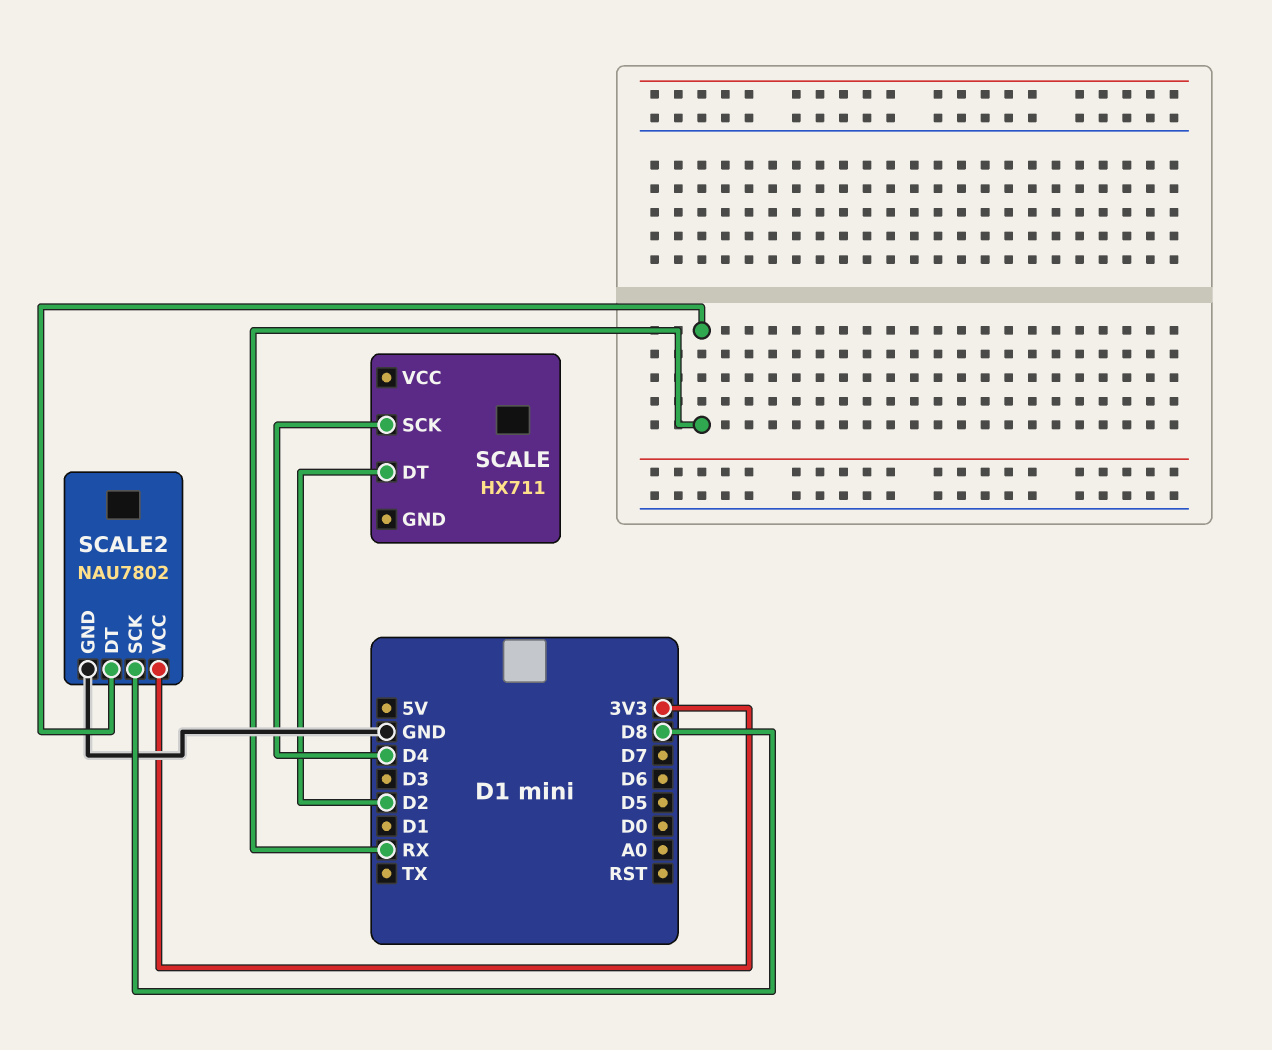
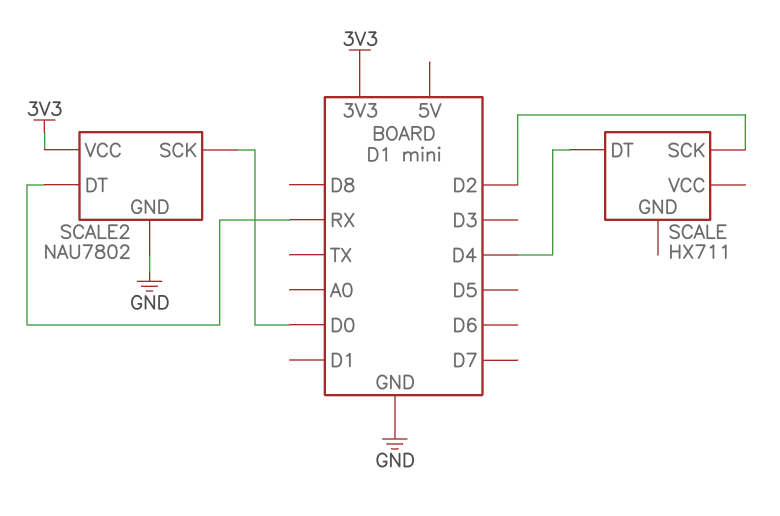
SCALE pin DT: D2 -> D4
SCALE pin SCK: D4 -> D2
SCALE2 pin SCK: D8 -> D0

